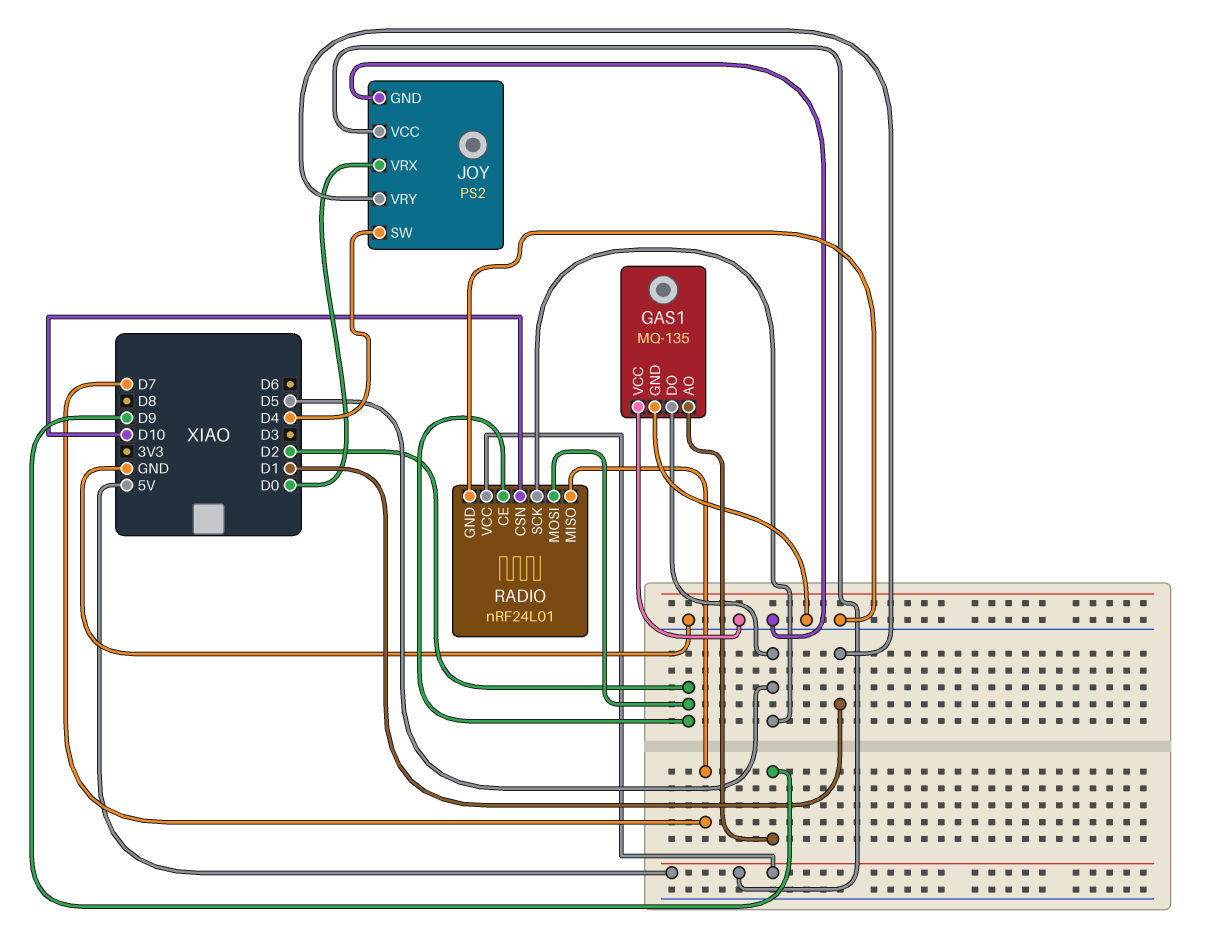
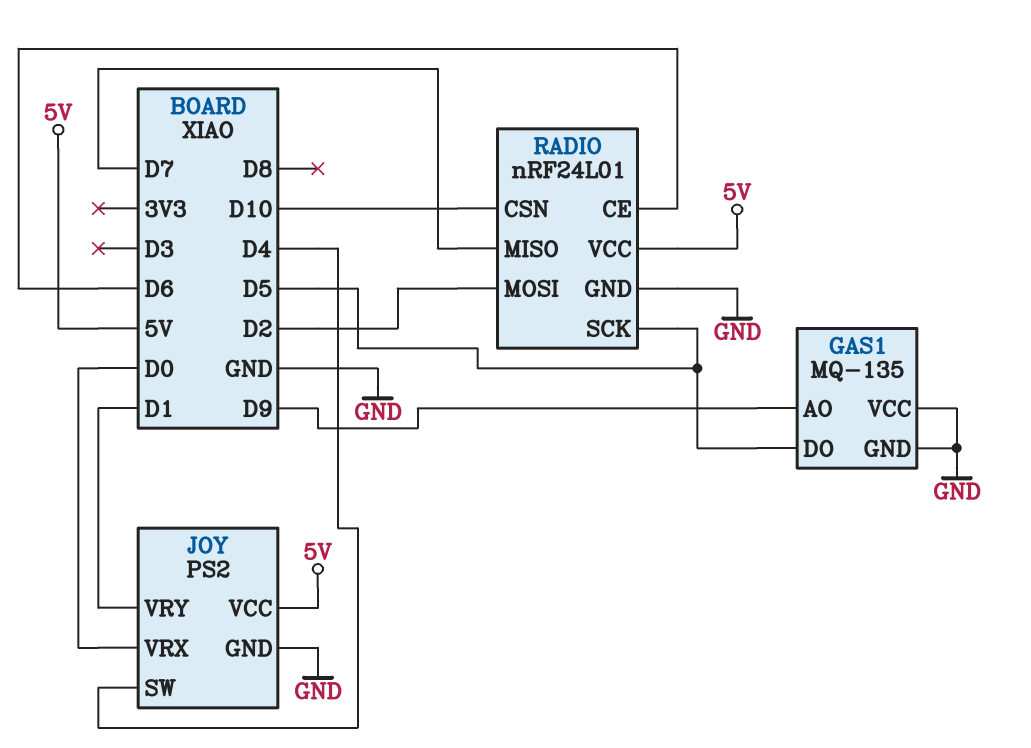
RADIO pin CE: D2 -> D6

